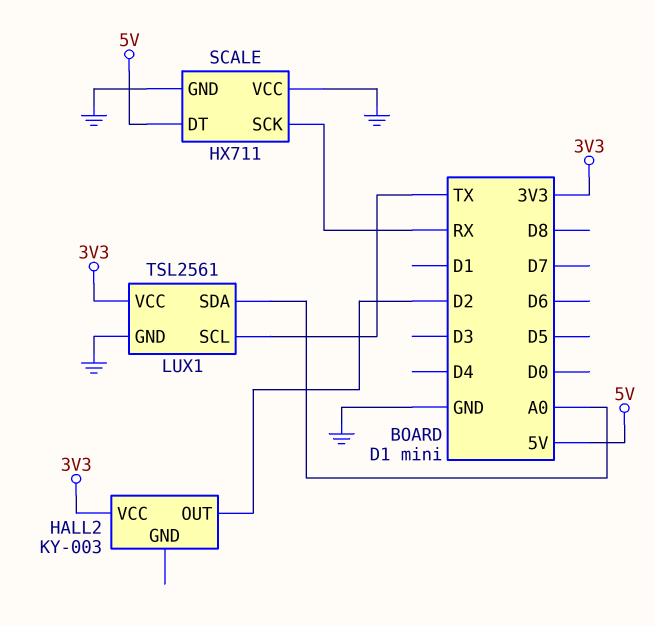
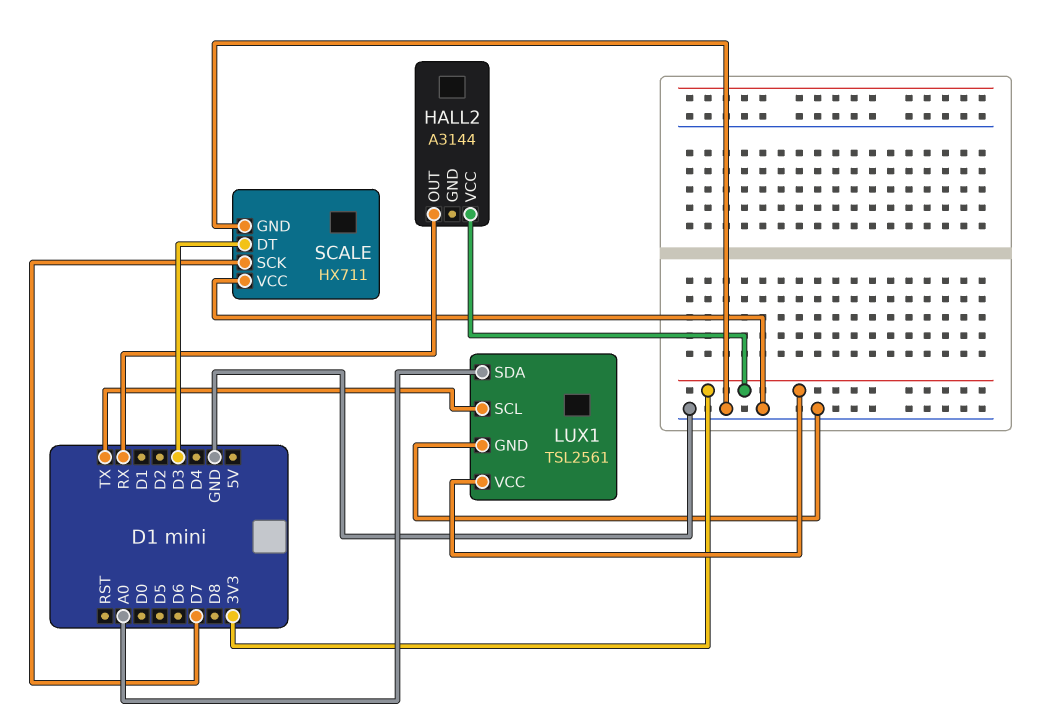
HALL2: KY-003 -> A3144
HALL2 pin OUT: D2 -> RX
SCALE pin DT: 5V -> D3
SCALE pin SCK: RX -> D7

